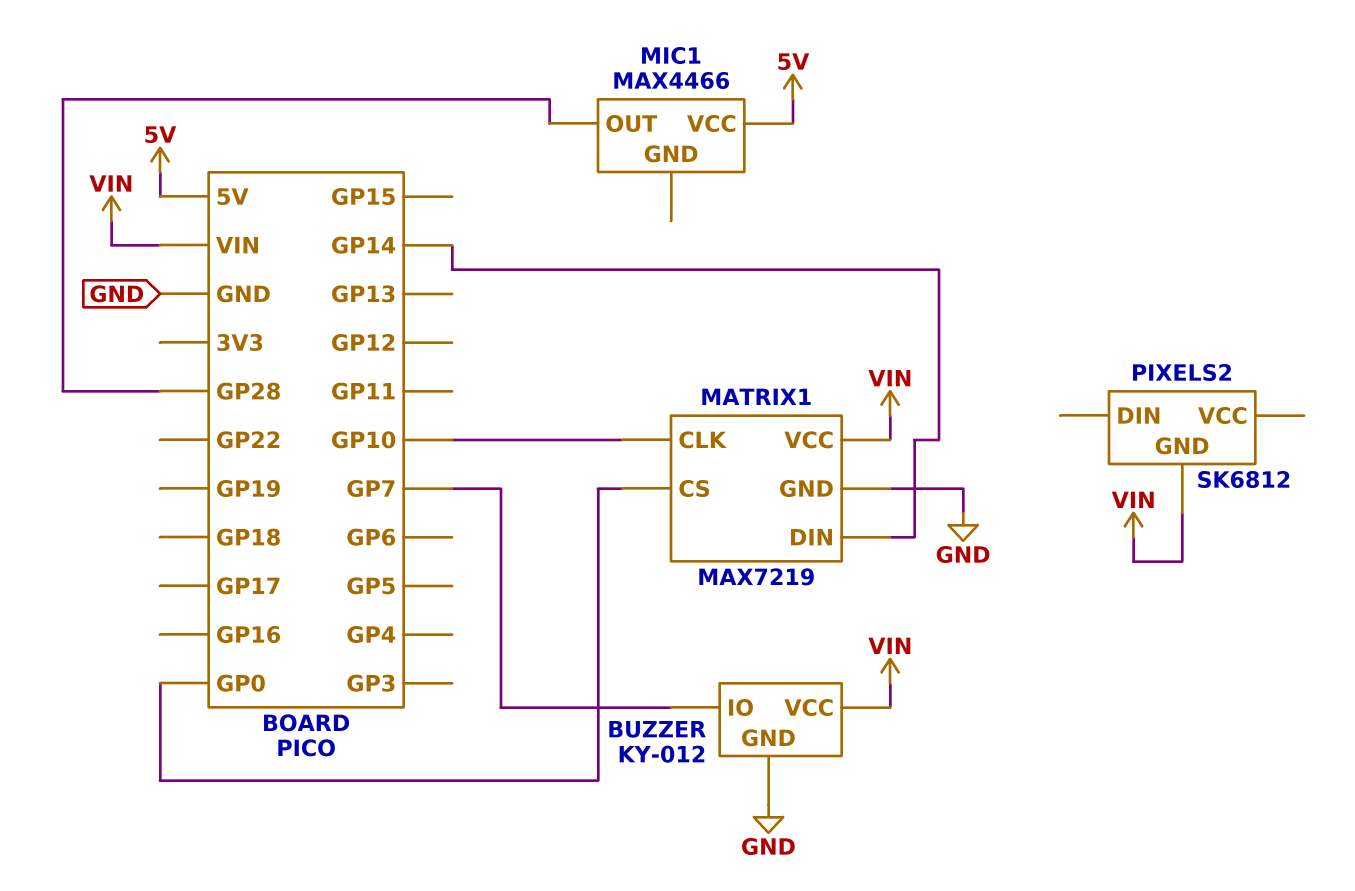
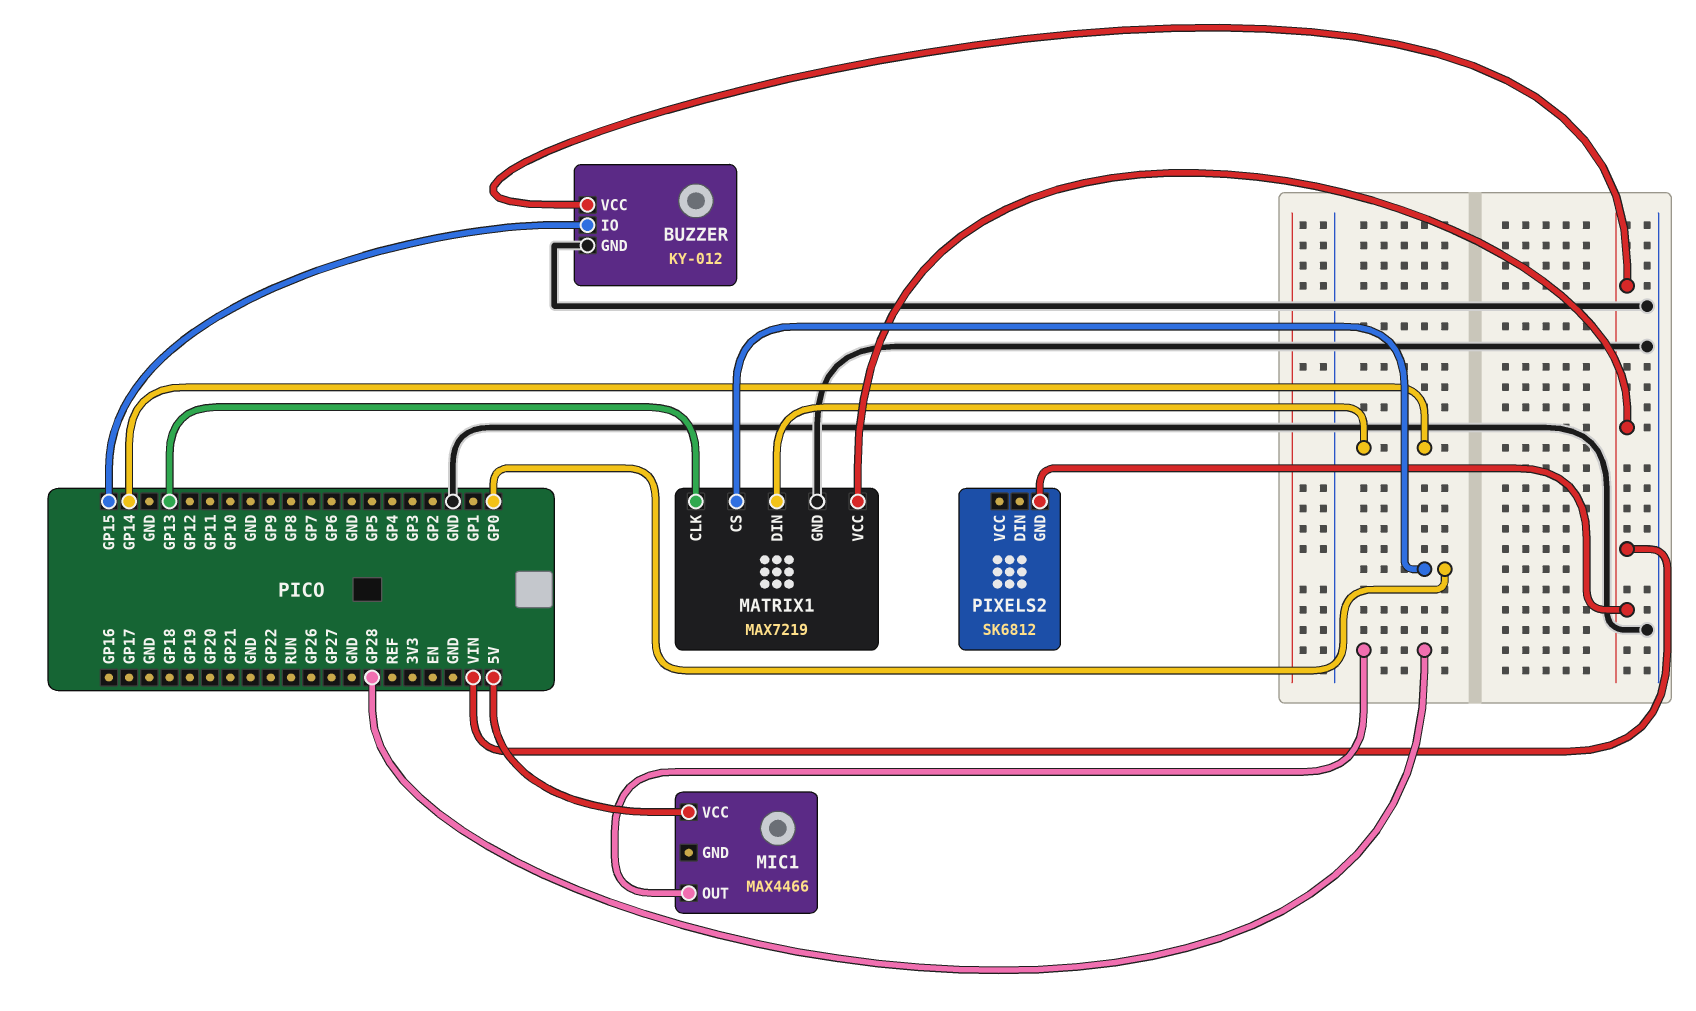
BUZZER pin IO: GP7 -> GP15
MATRIX1 pin CLK: GP10 -> GP13

